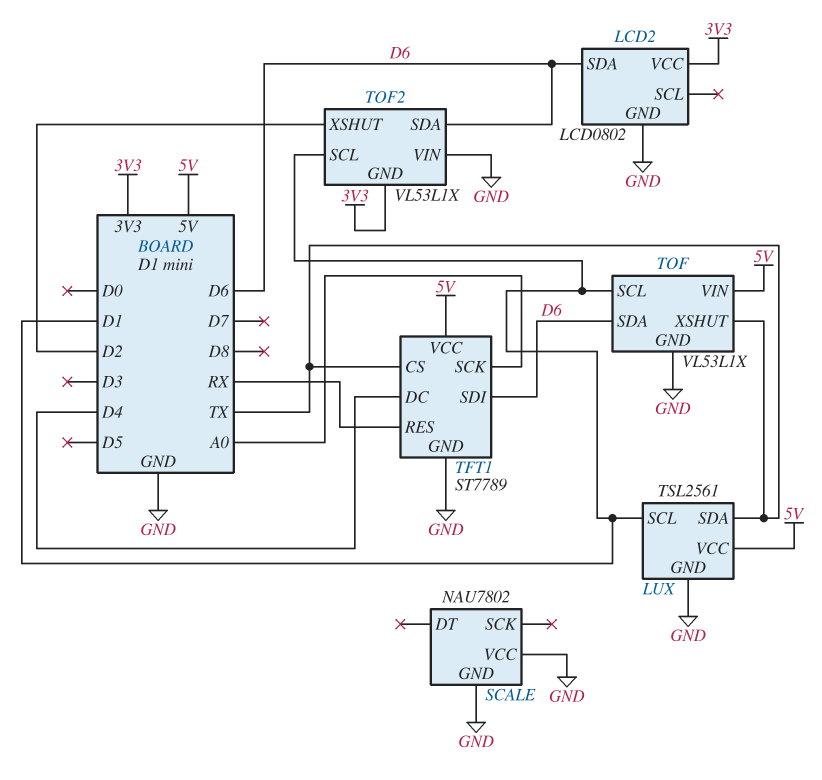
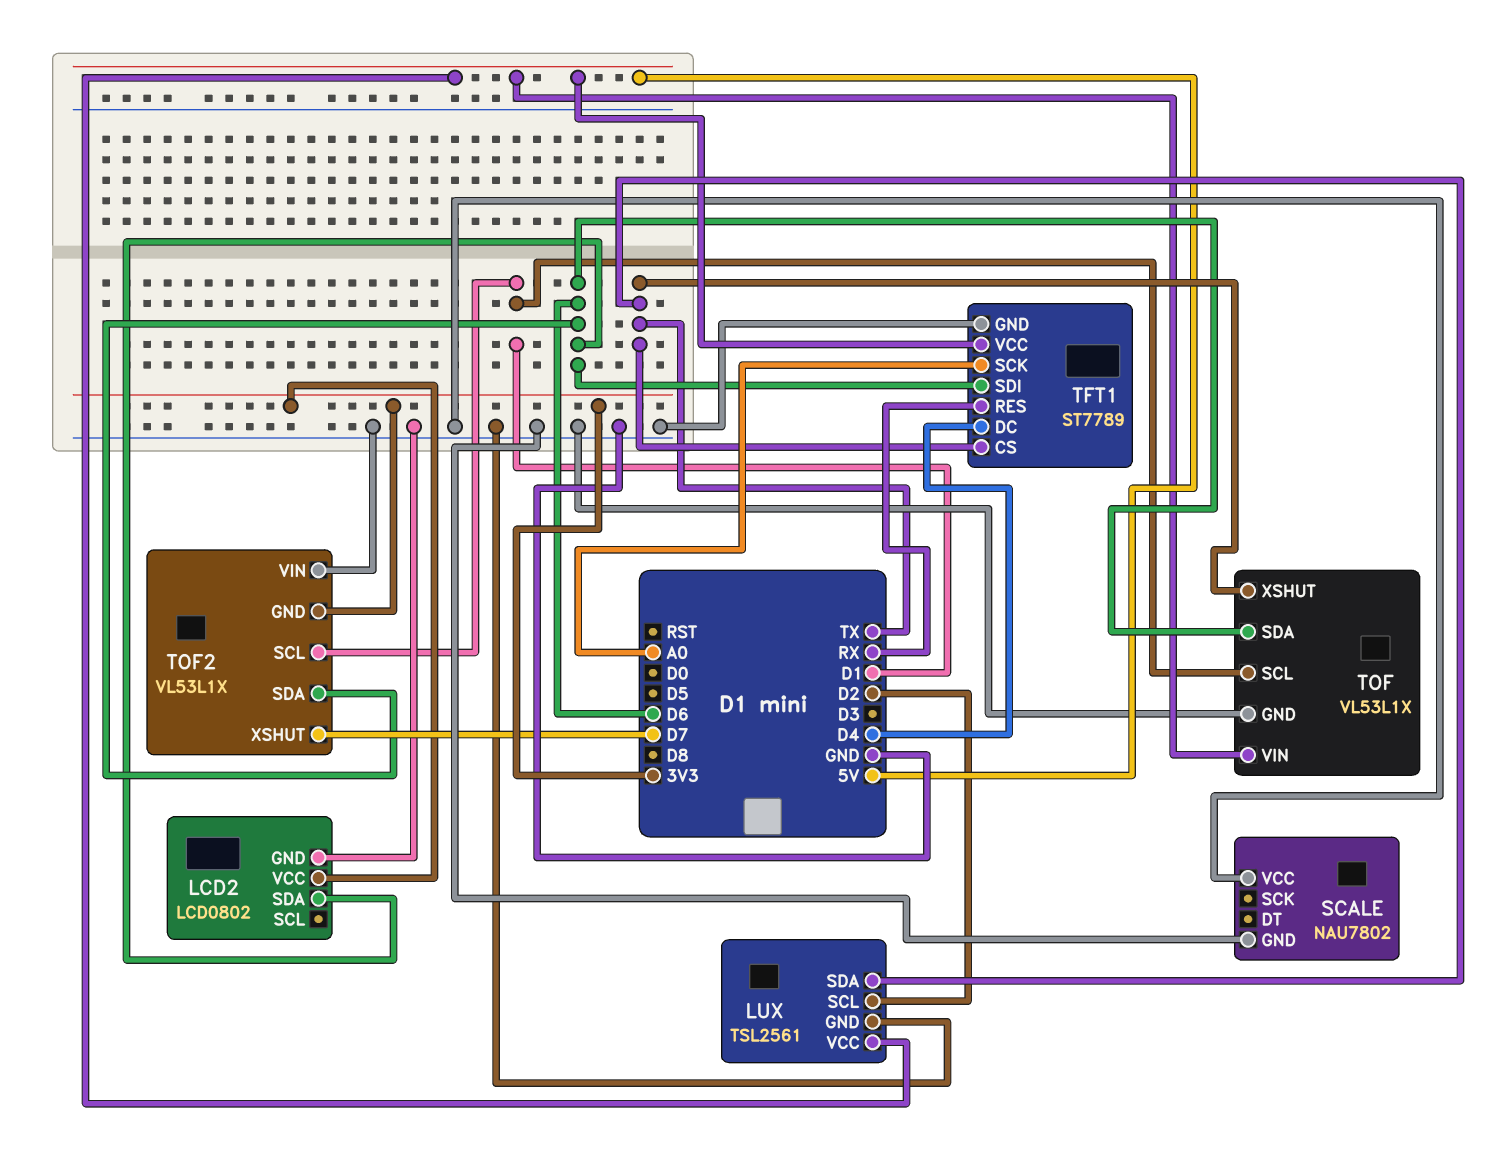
LUX pin SCL: D1 -> D2
TOF2 pin XSHUT: D2 -> D7

